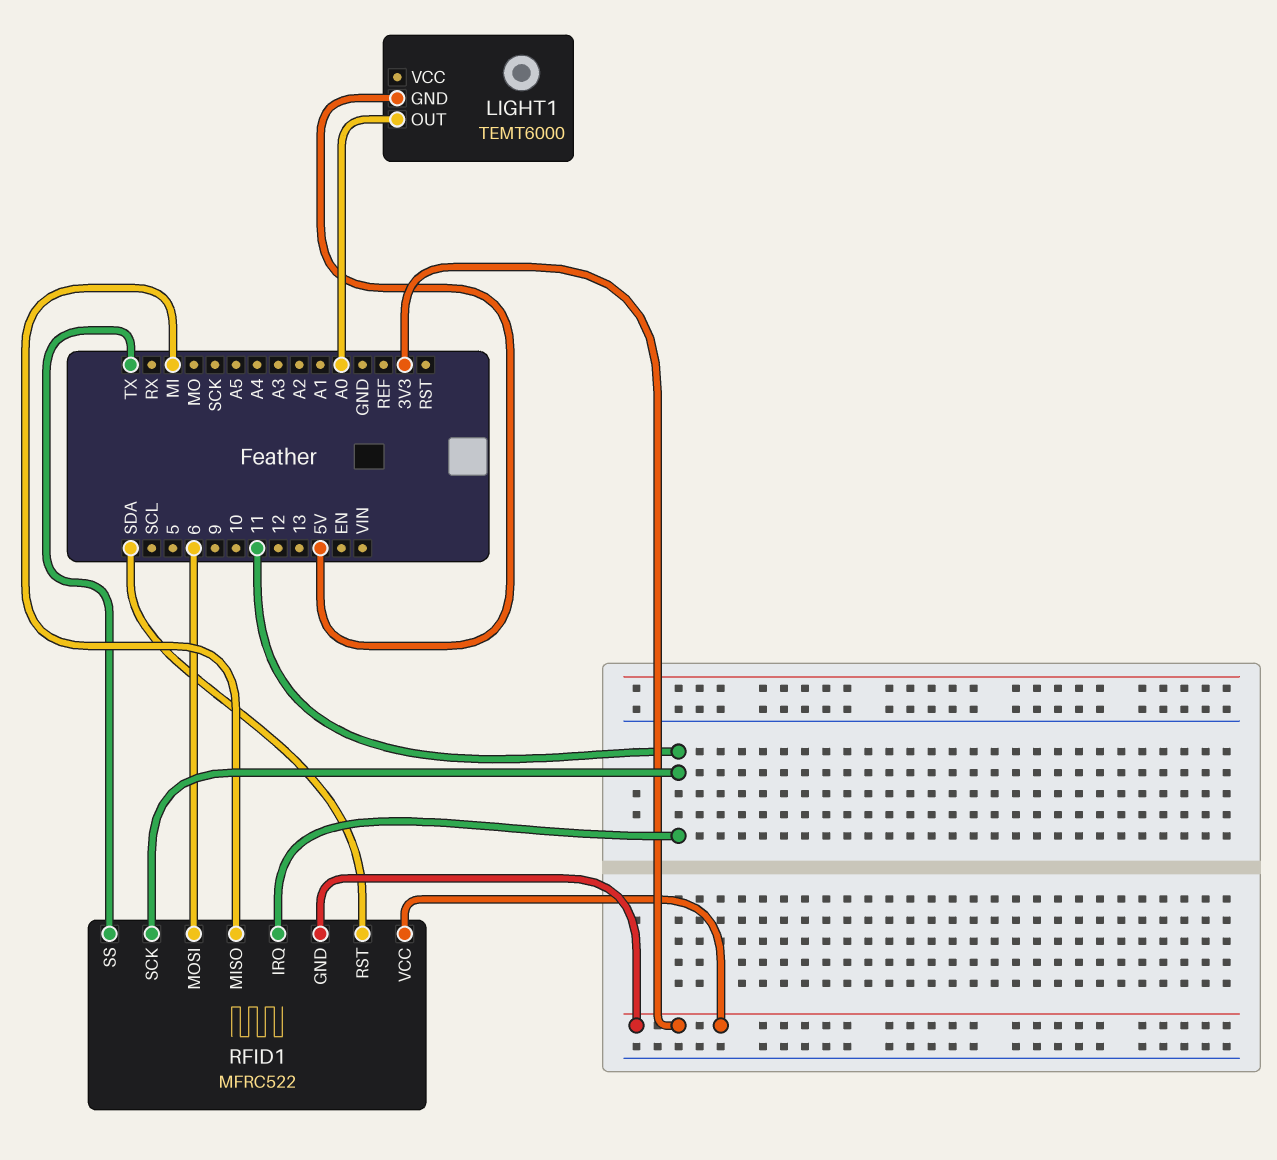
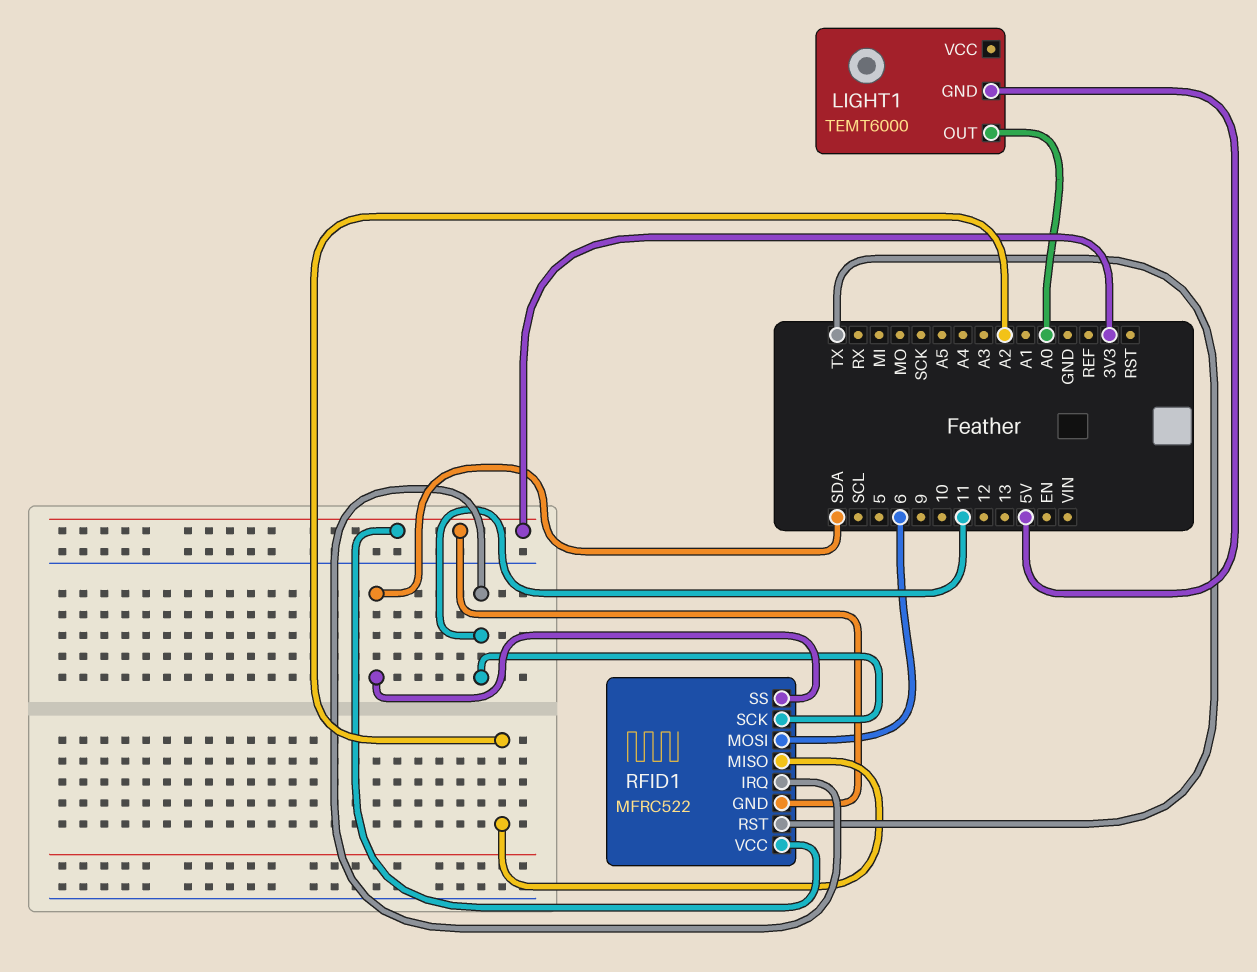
RFID1 pin MISO: MI -> A2
RFID1 pin RST: SDA -> TX
RFID1 pin SS: TX -> SDA

